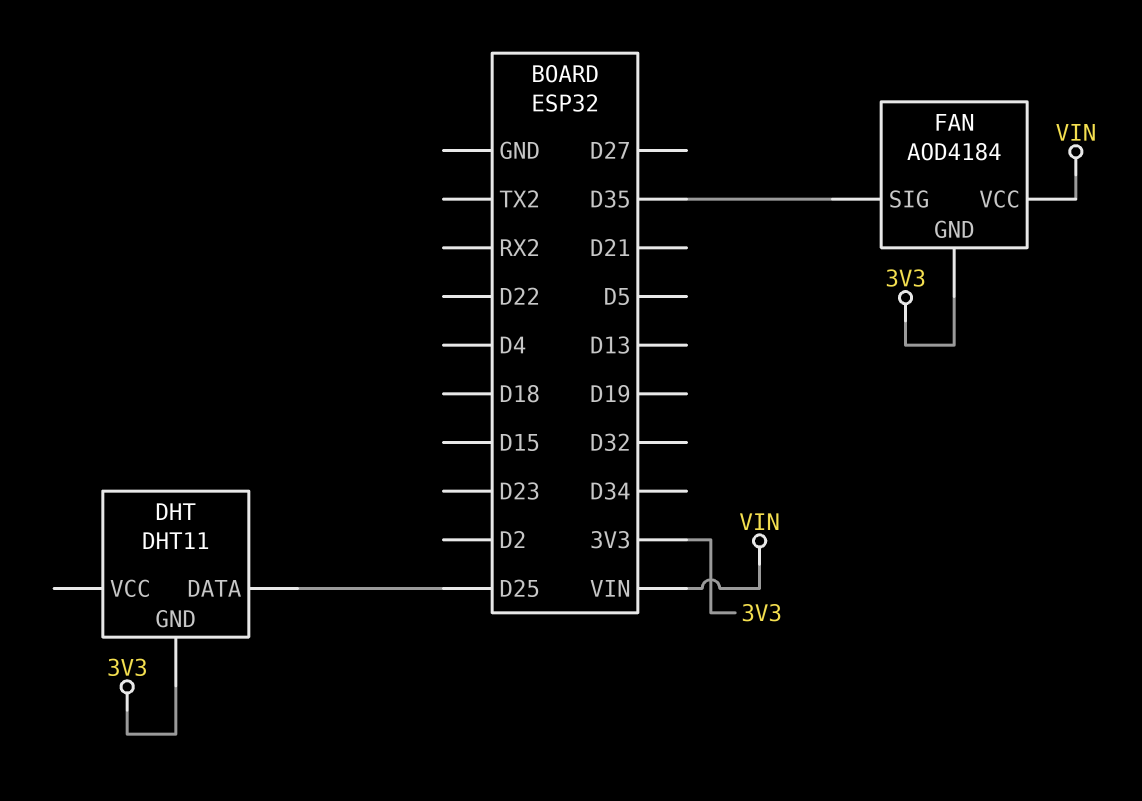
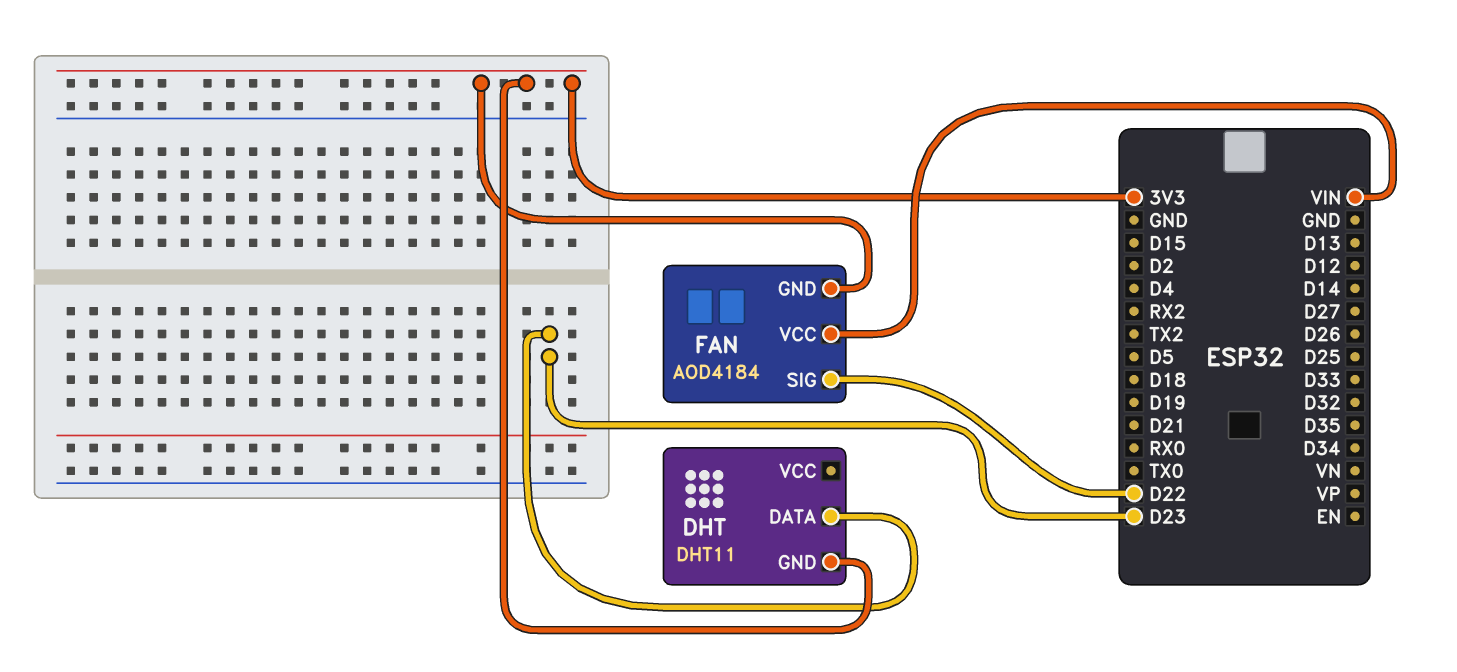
DHT pin DATA: D25 -> D23
FAN pin SIG: D35 -> D22

